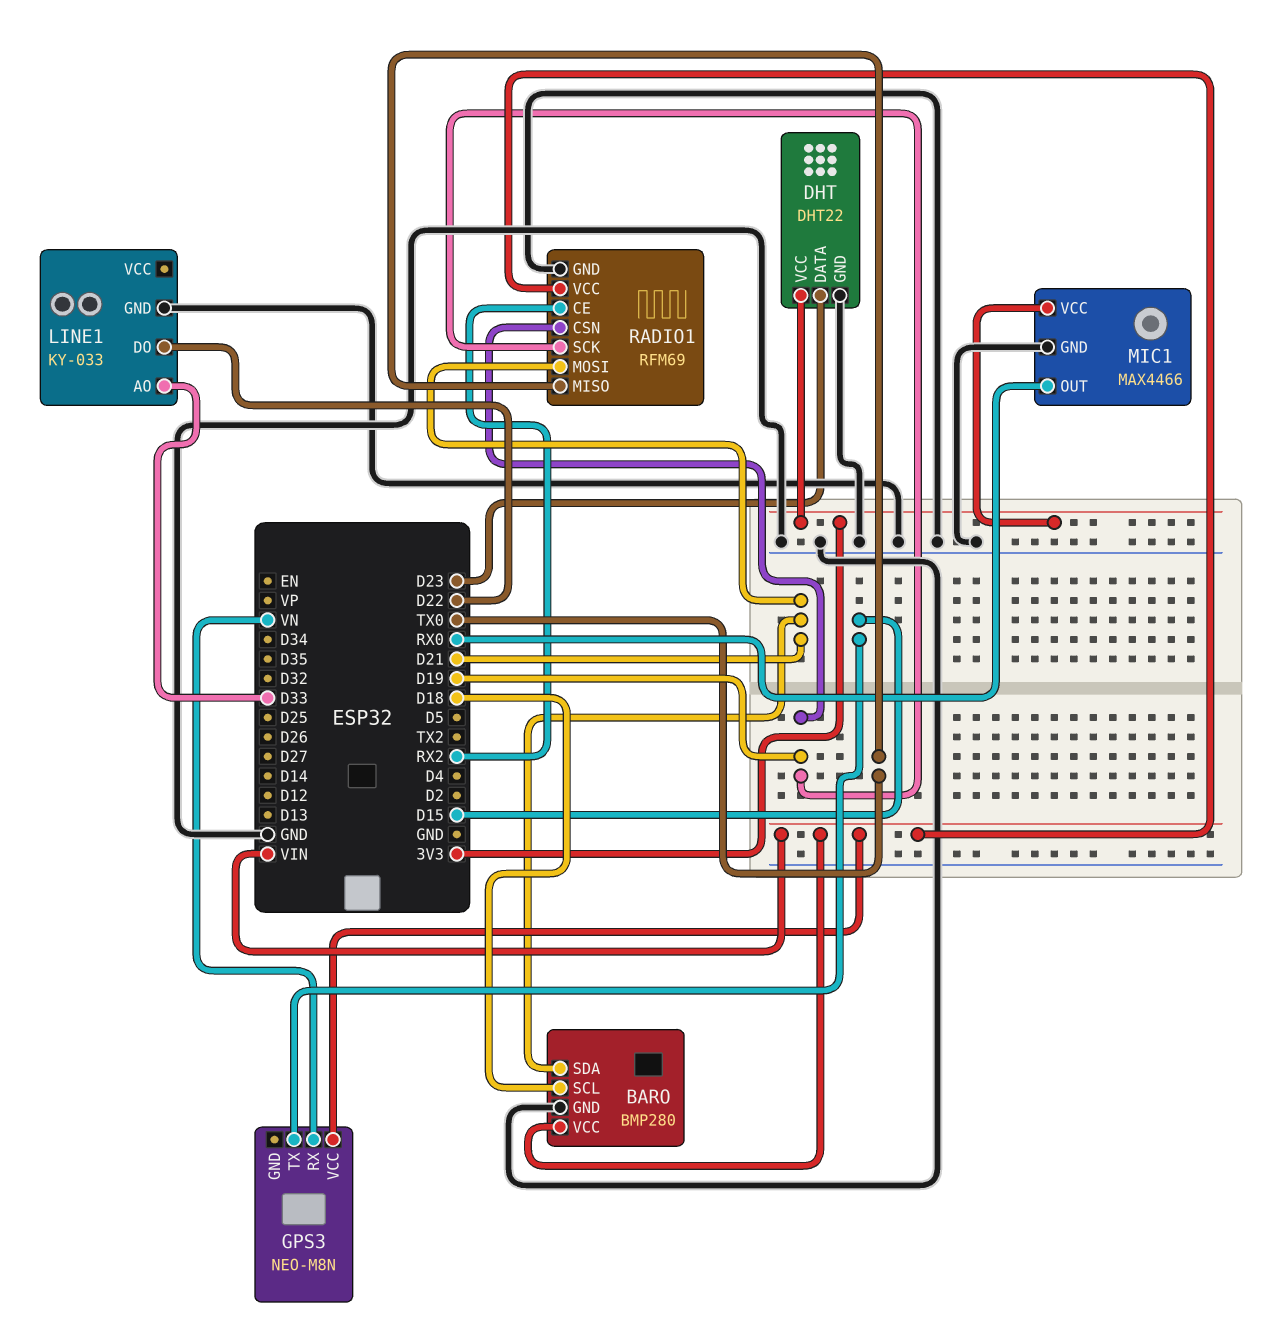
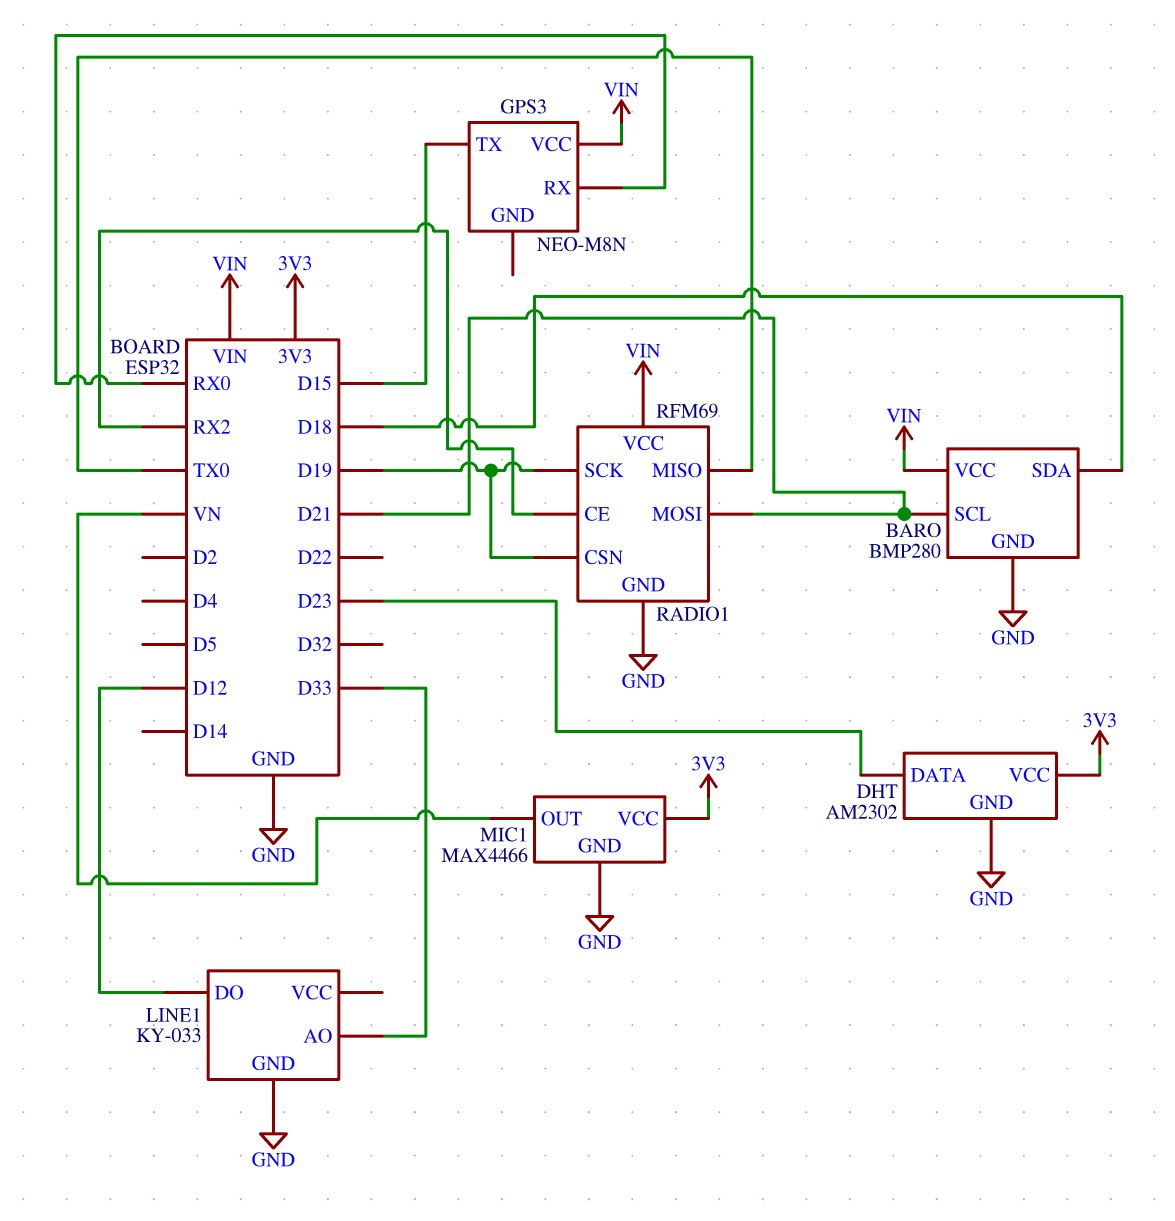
BARO pin SCL: D18 -> D21
BARO pin SDA: D21 -> D18
DHT: DHT22 -> AM2302
GPS3 pin RX: VN -> RX0
LINE1 pin DO: D22 -> D12
MIC1 pin OUT: RX0 -> VN

